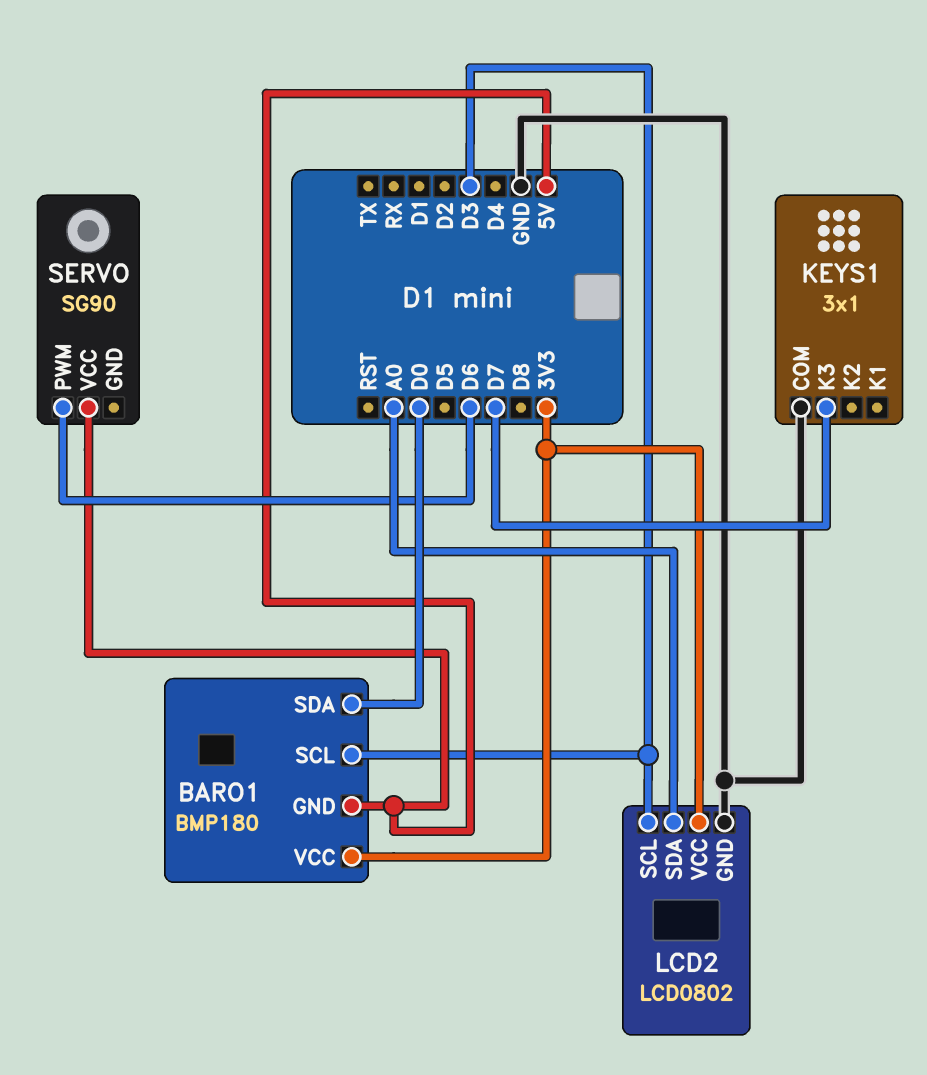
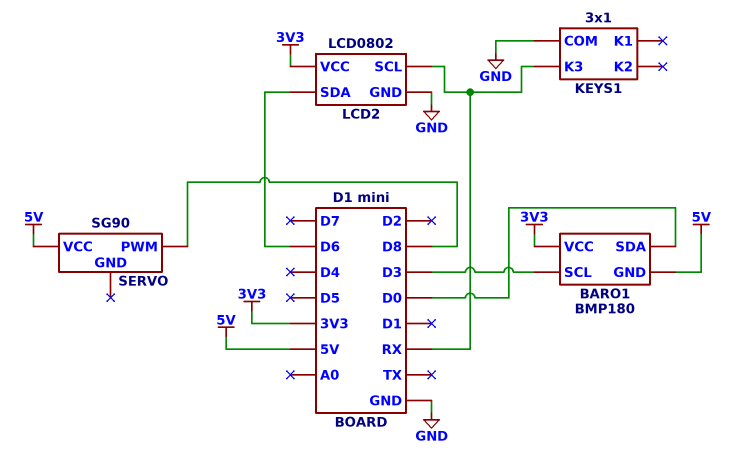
KEYS1 pin K3: D7 -> RX
LCD2 pin SCL: D3 -> RX
LCD2 pin SDA: A0 -> D6
SERVO pin PWM: D6 -> D8

